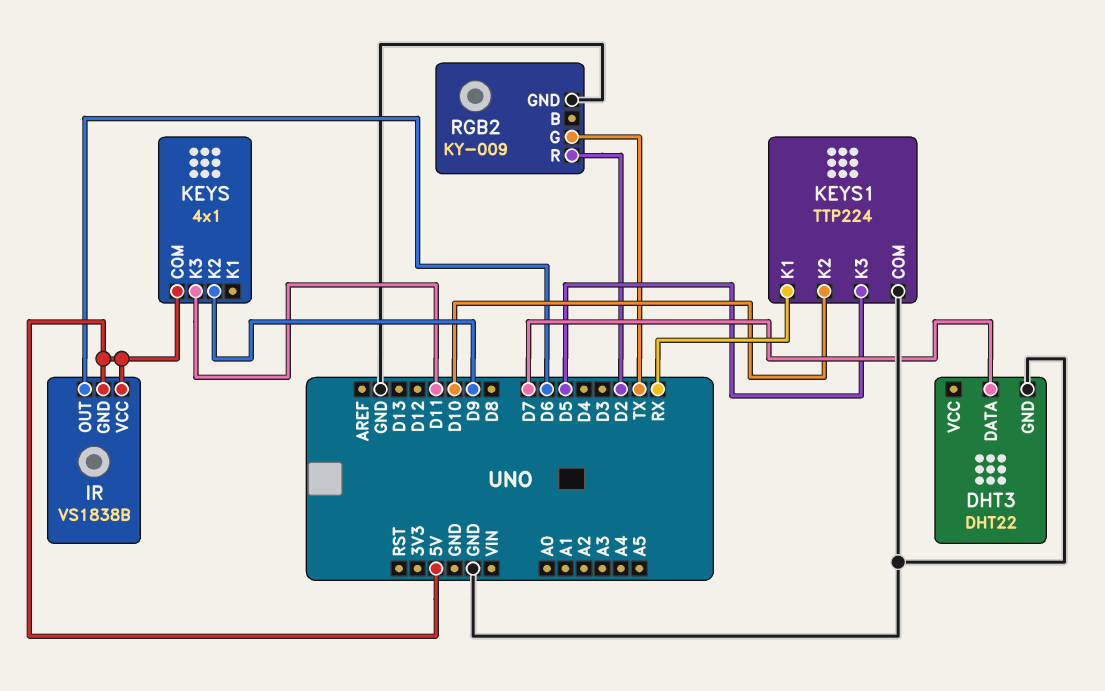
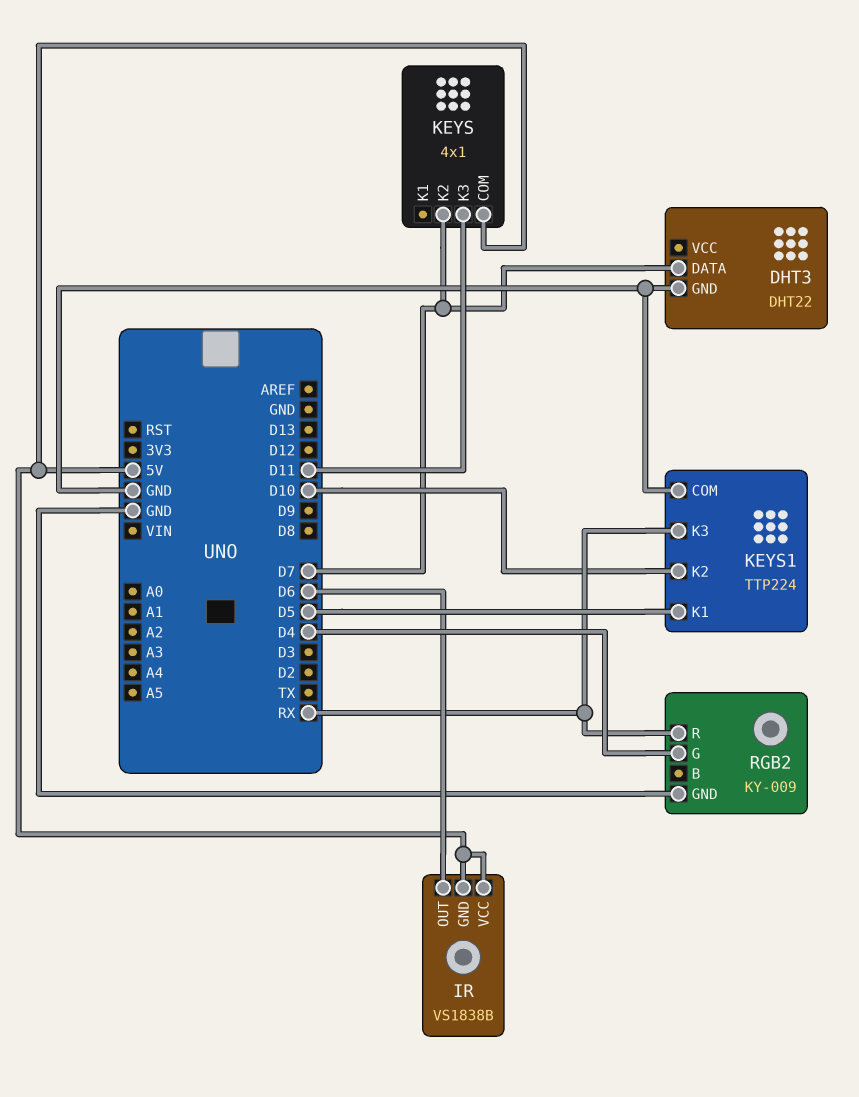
KEYS pin K2: D9 -> D7
KEYS1 pin K1: RX -> D5
KEYS1 pin K3: D5 -> RX
RGB2 pin G: TX -> D4
RGB2 pin R: D2 -> RX

